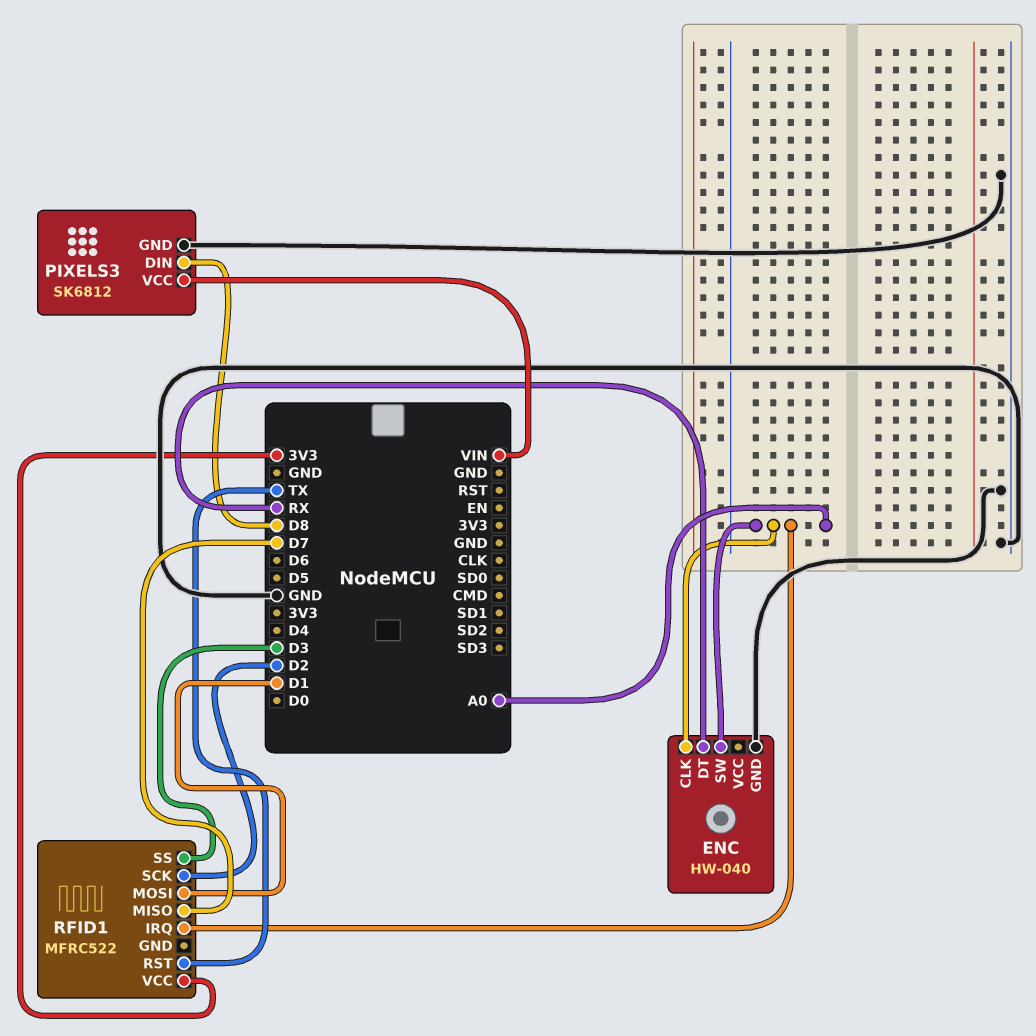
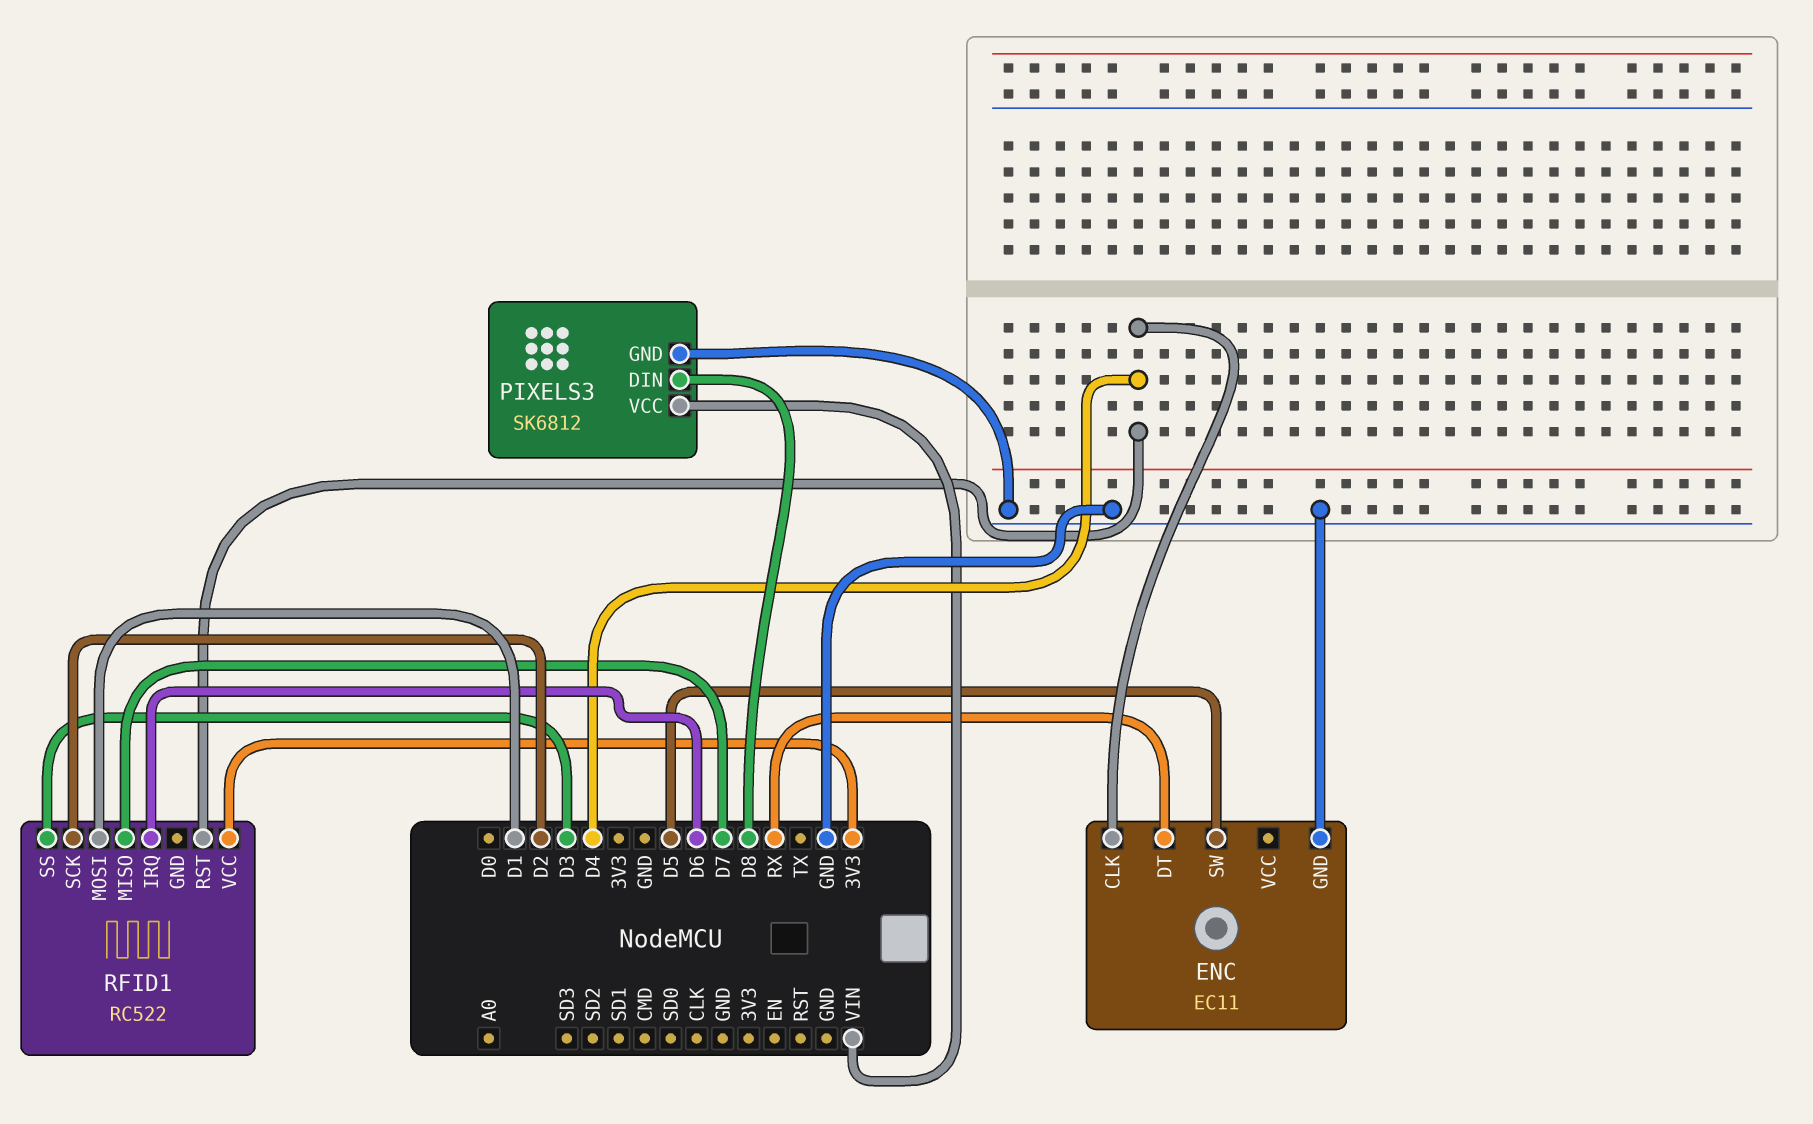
ENC: HW-040 -> EC11
ENC pin CLK: A0 -> D4
ENC pin SW: A0 -> D5
RFID1: MFRC522 -> RC522
RFID1 pin IRQ: A0 -> D6
RFID1 pin RST: TX -> D4

